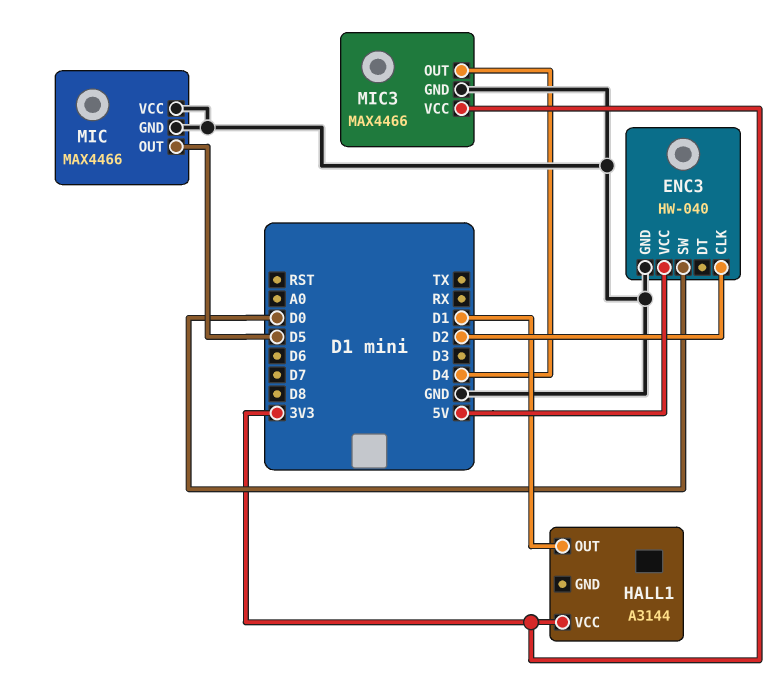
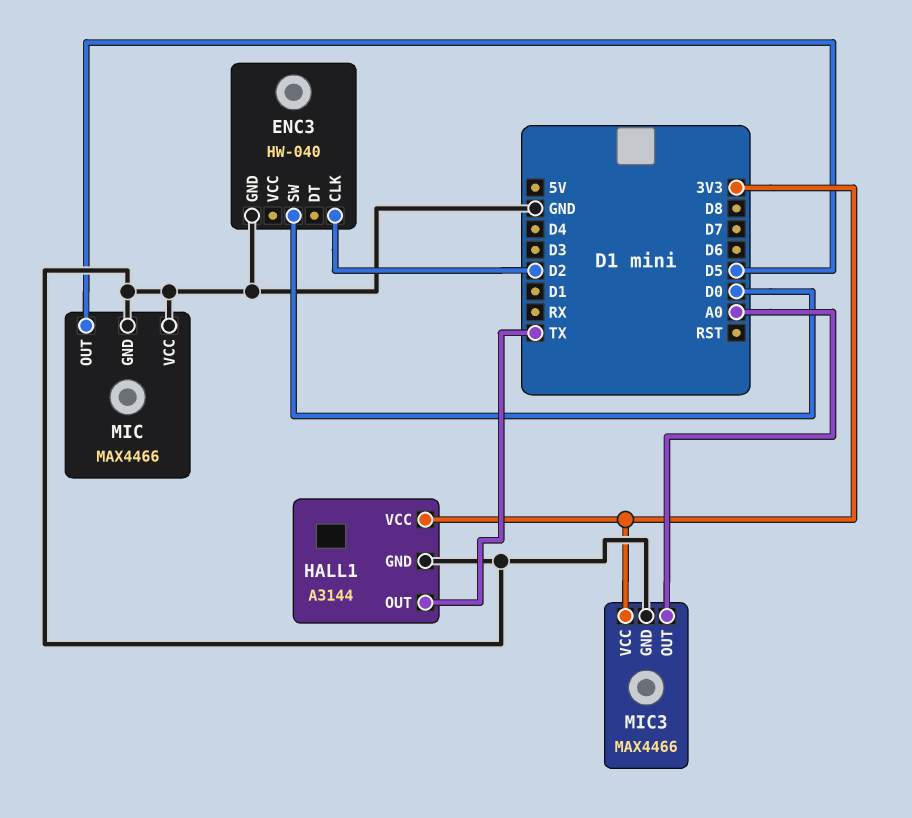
ENC3 pin VCC: 5V -> none
HALL1 pin GND: none -> GND
HALL1 pin OUT: D1 -> TX
MIC3 pin OUT: D4 -> A0

